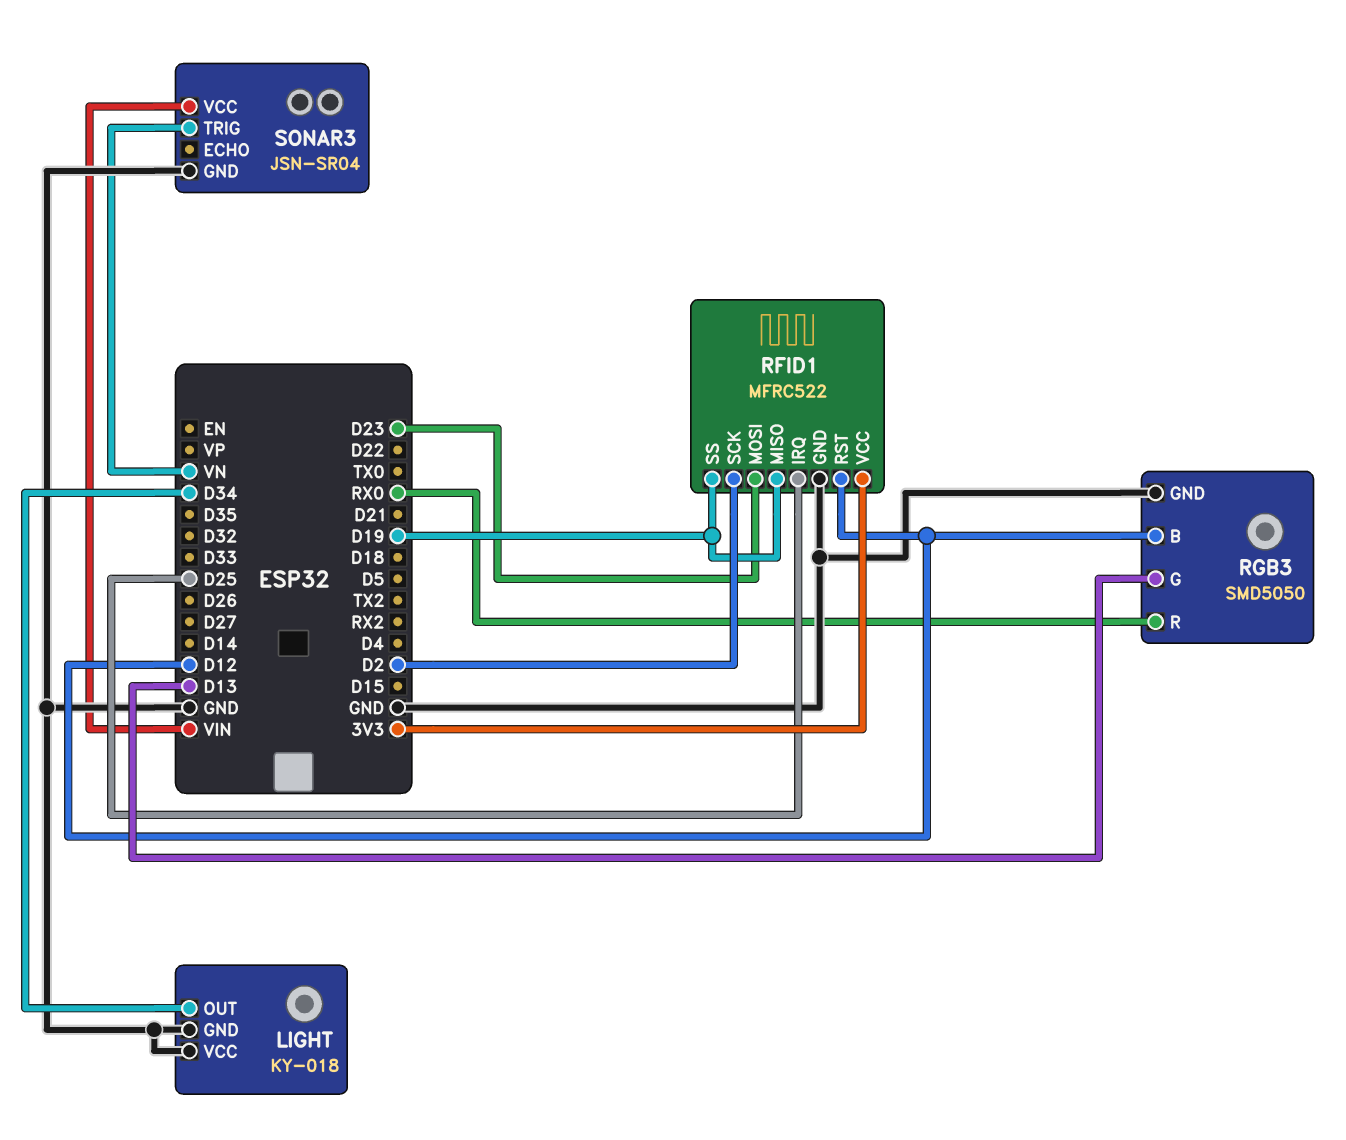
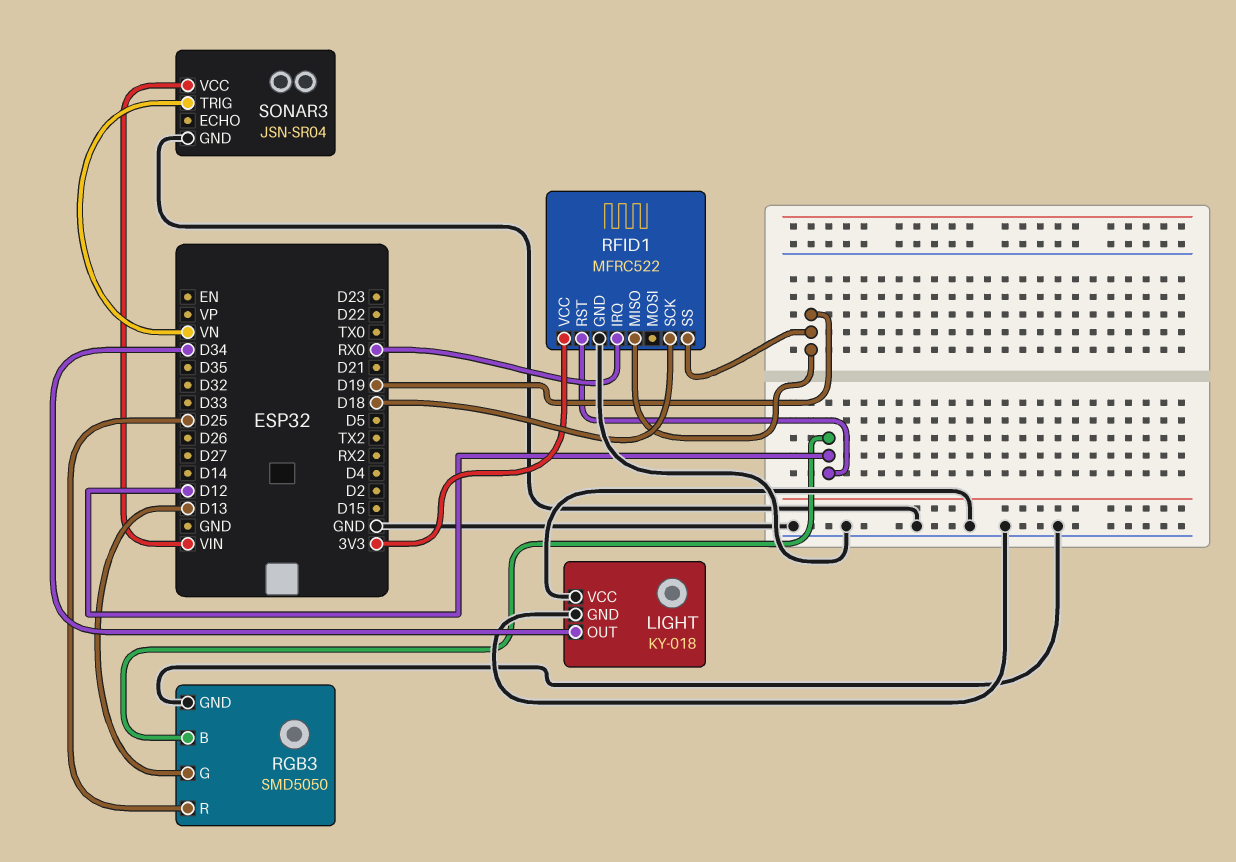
RFID1 pin IRQ: D25 -> RX0
RFID1 pin MOSI: D23 -> none
RFID1 pin SCK: D2 -> D18
RGB3 pin R: RX0 -> D25

